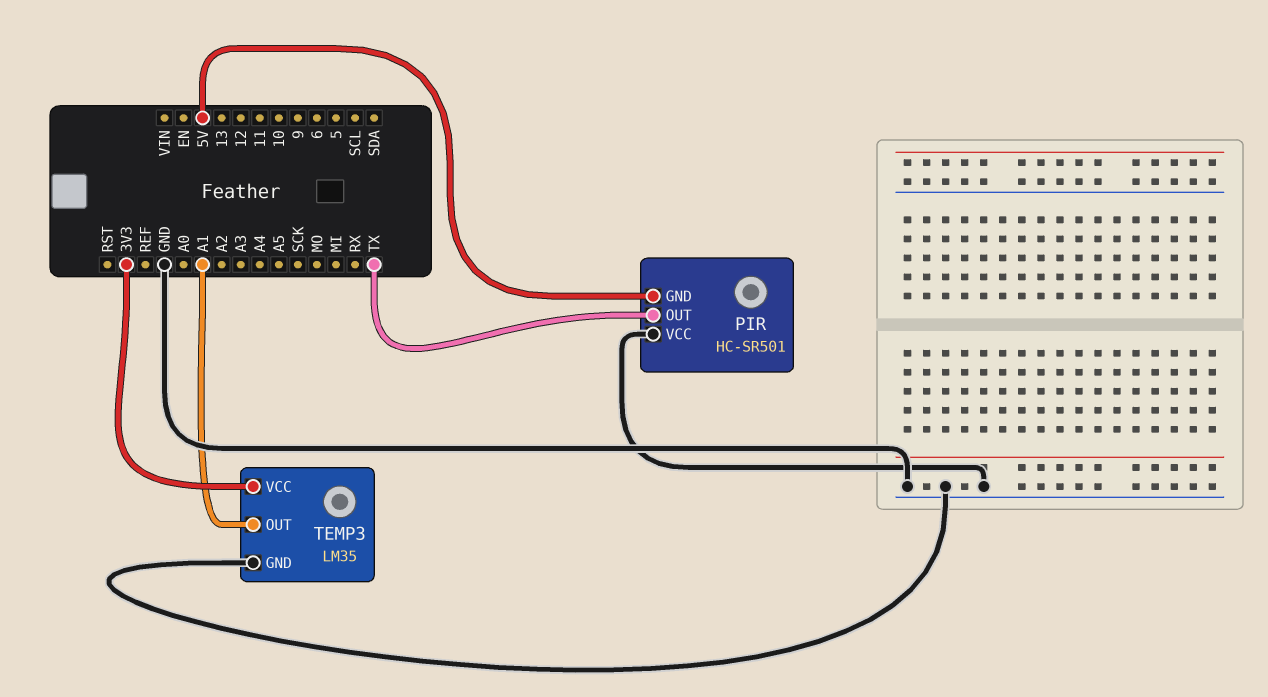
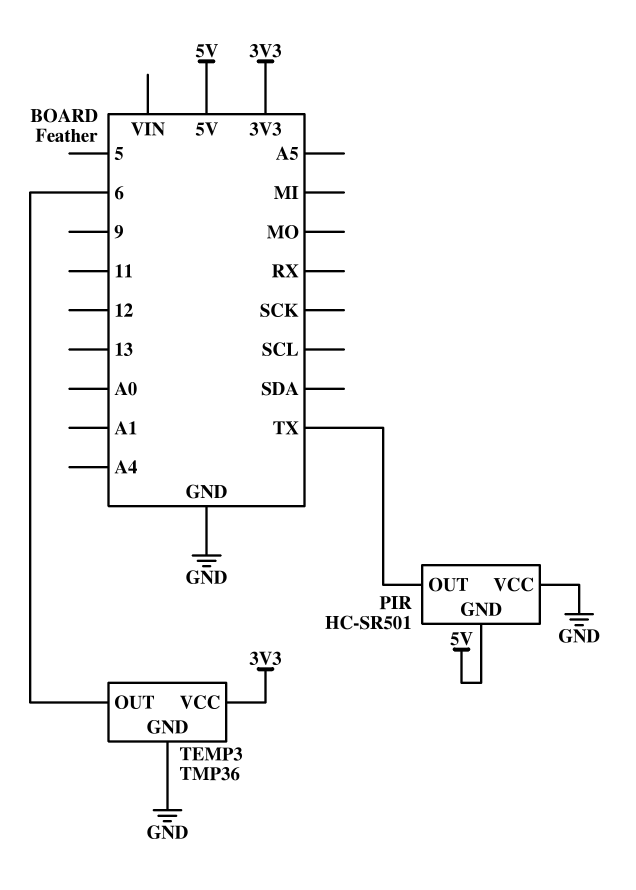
TEMP3: LM35 -> TMP36
TEMP3 pin OUT: A1 -> 6

